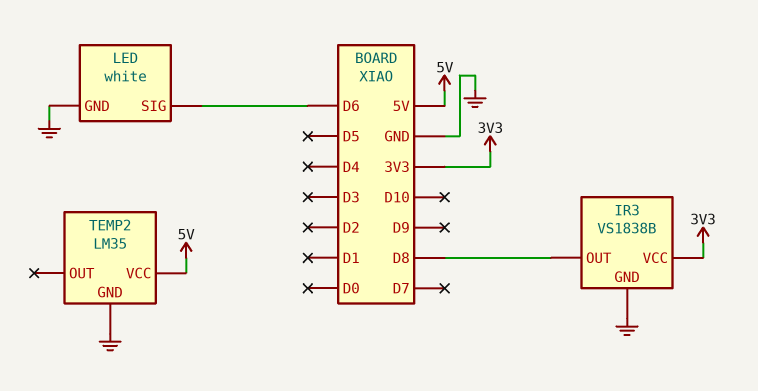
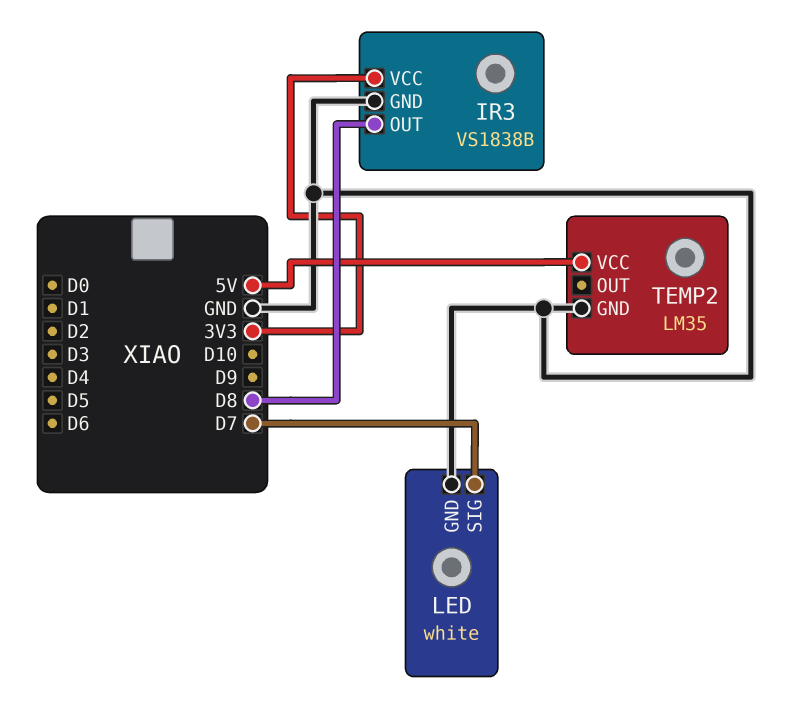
LED pin SIG: D6 -> D7

